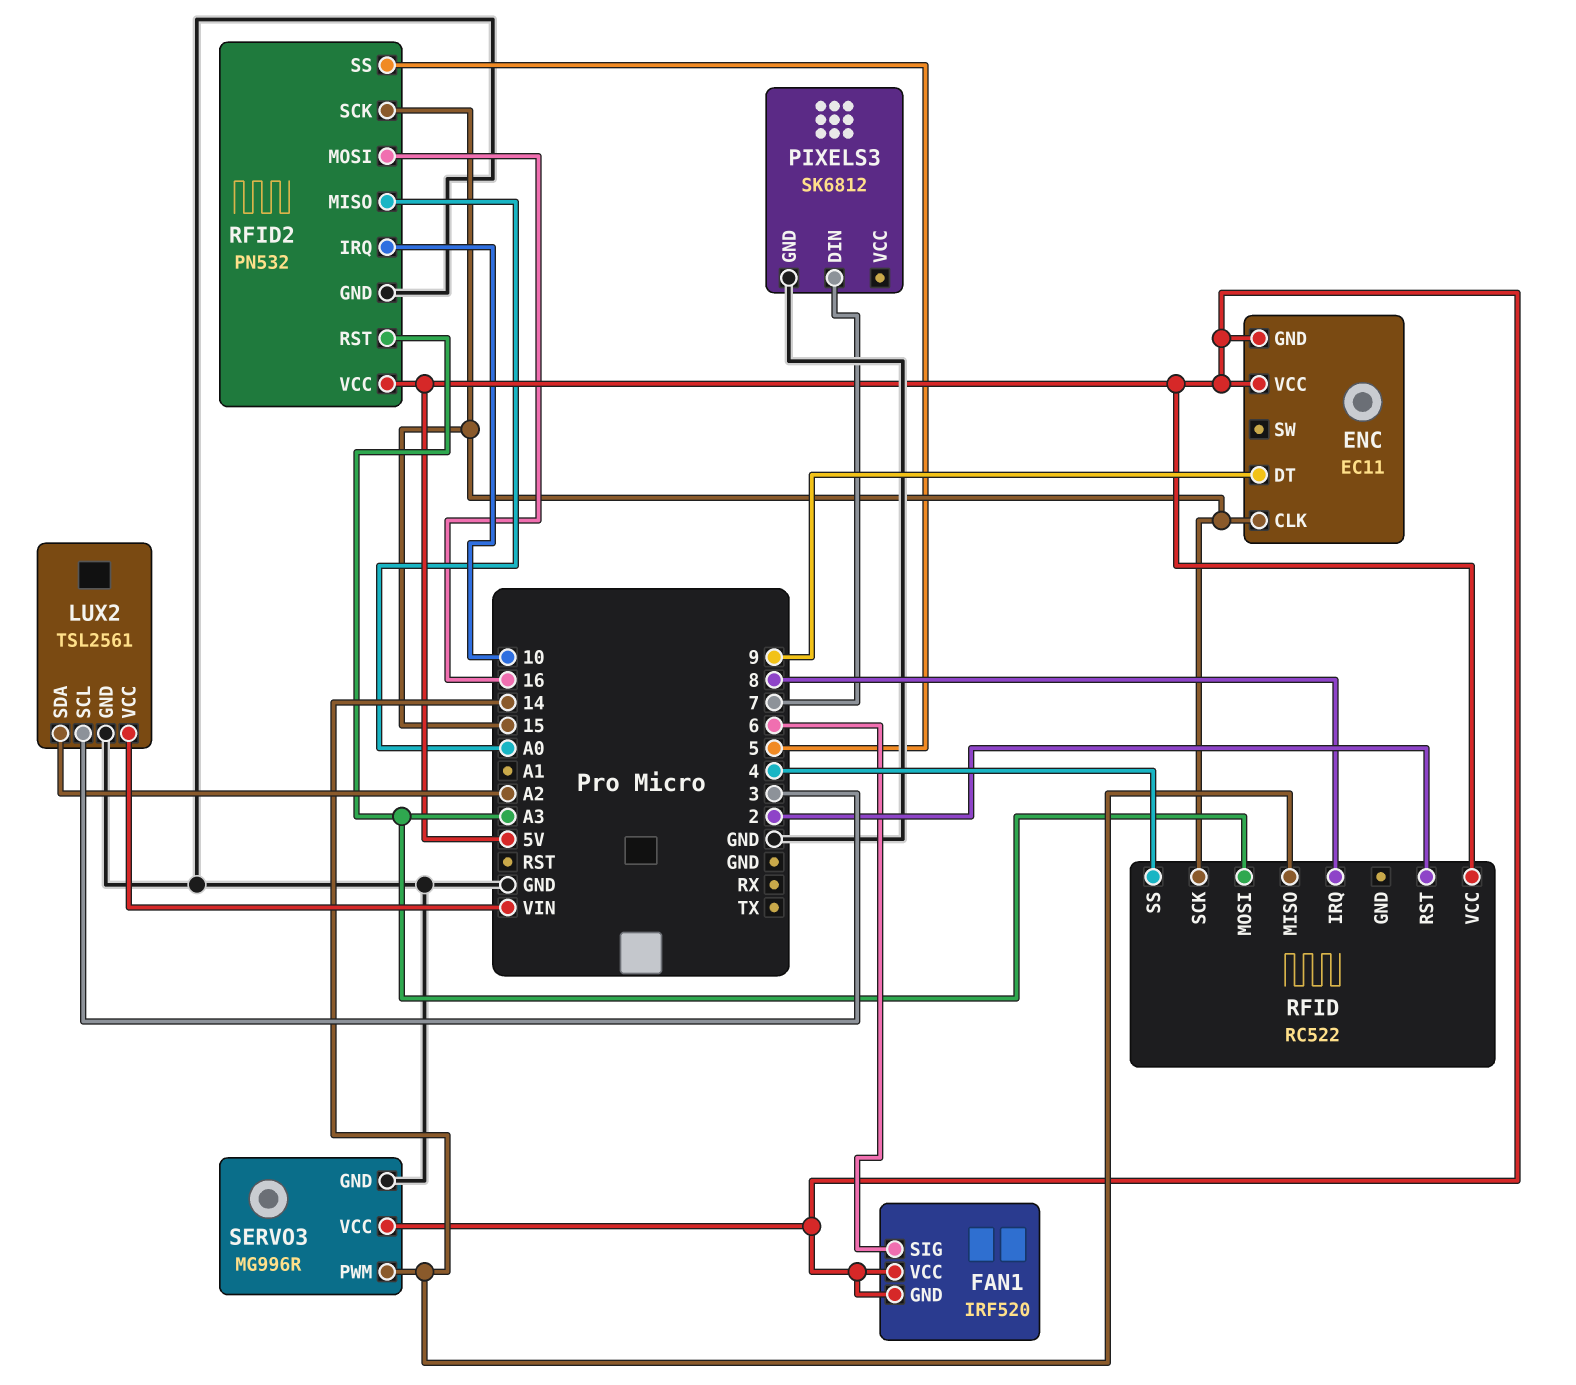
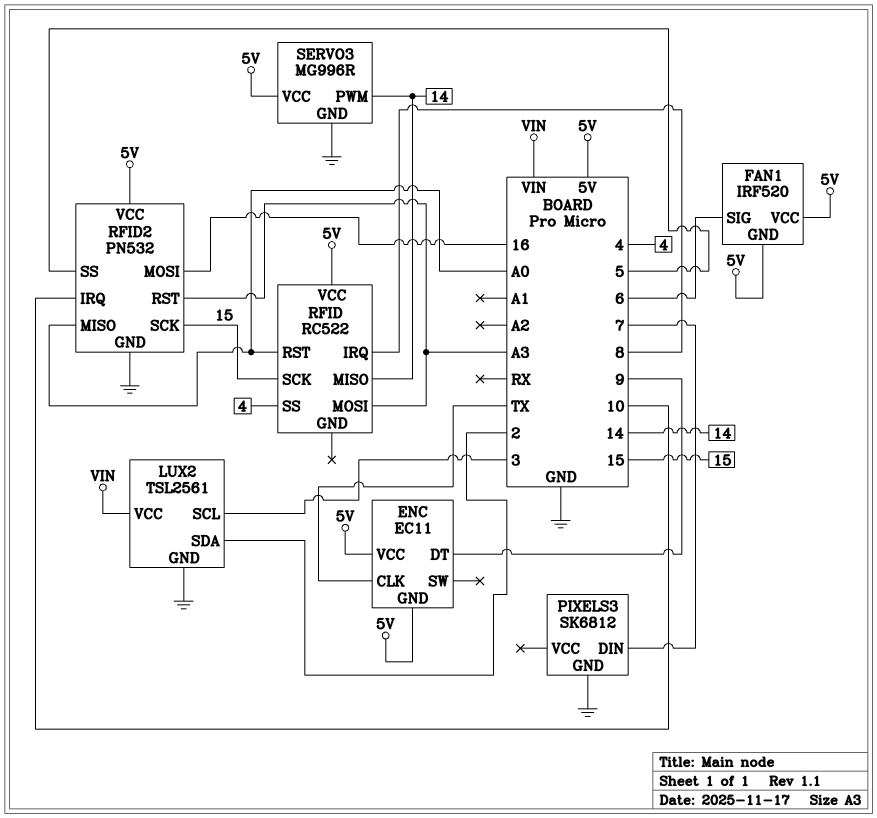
ENC pin CLK: 15 -> TX
LUX2 pin SDA: A2 -> 2
RFID pin RST: 2 -> A0

